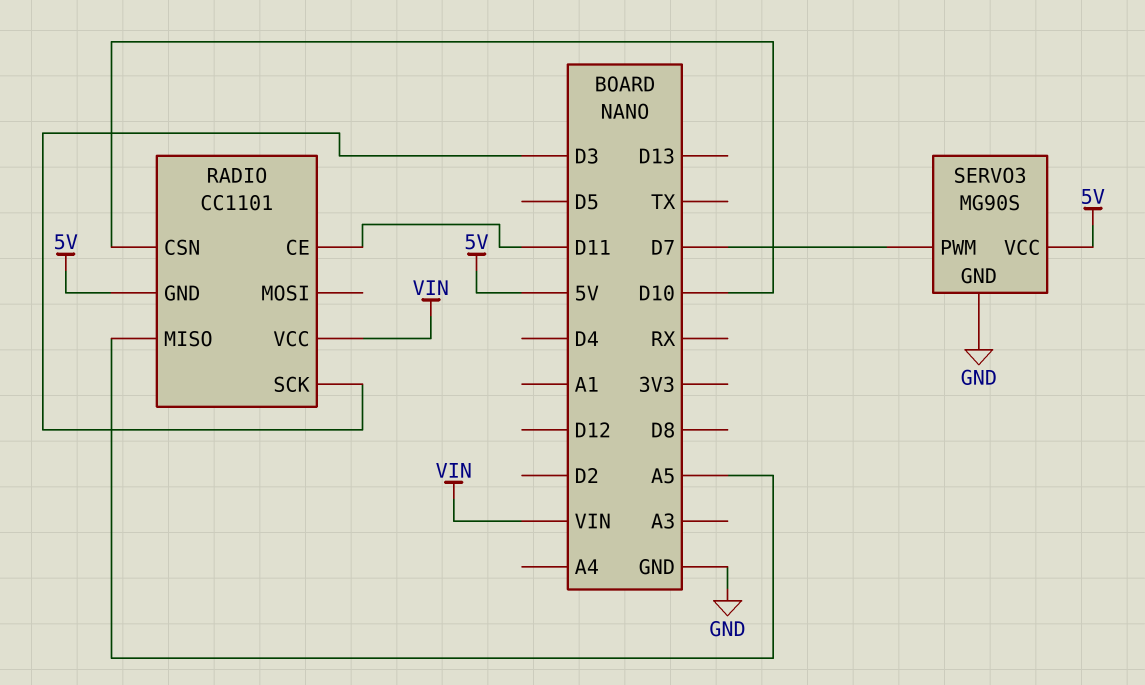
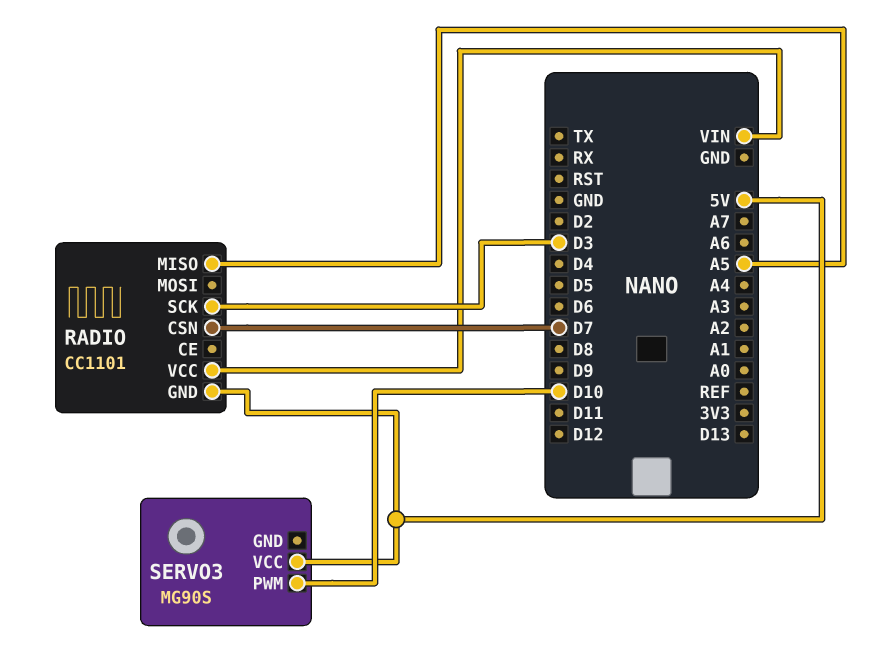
RADIO pin CE: D11 -> none
RADIO pin CSN: D10 -> D7
SERVO3 pin GND: GND -> none
SERVO3 pin PWM: D7 -> D10

